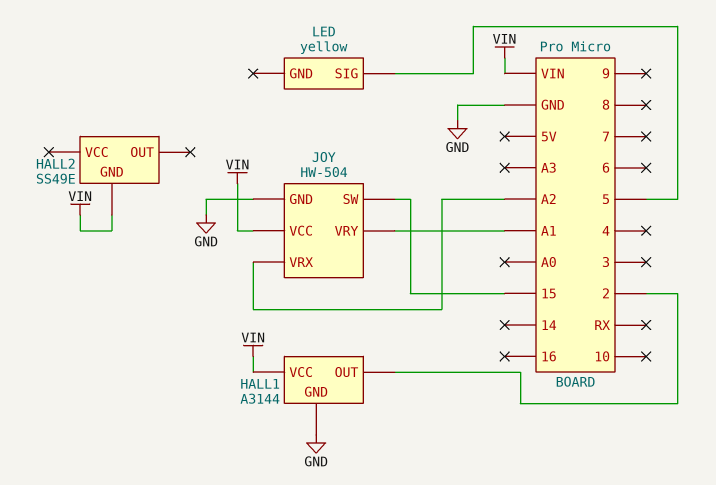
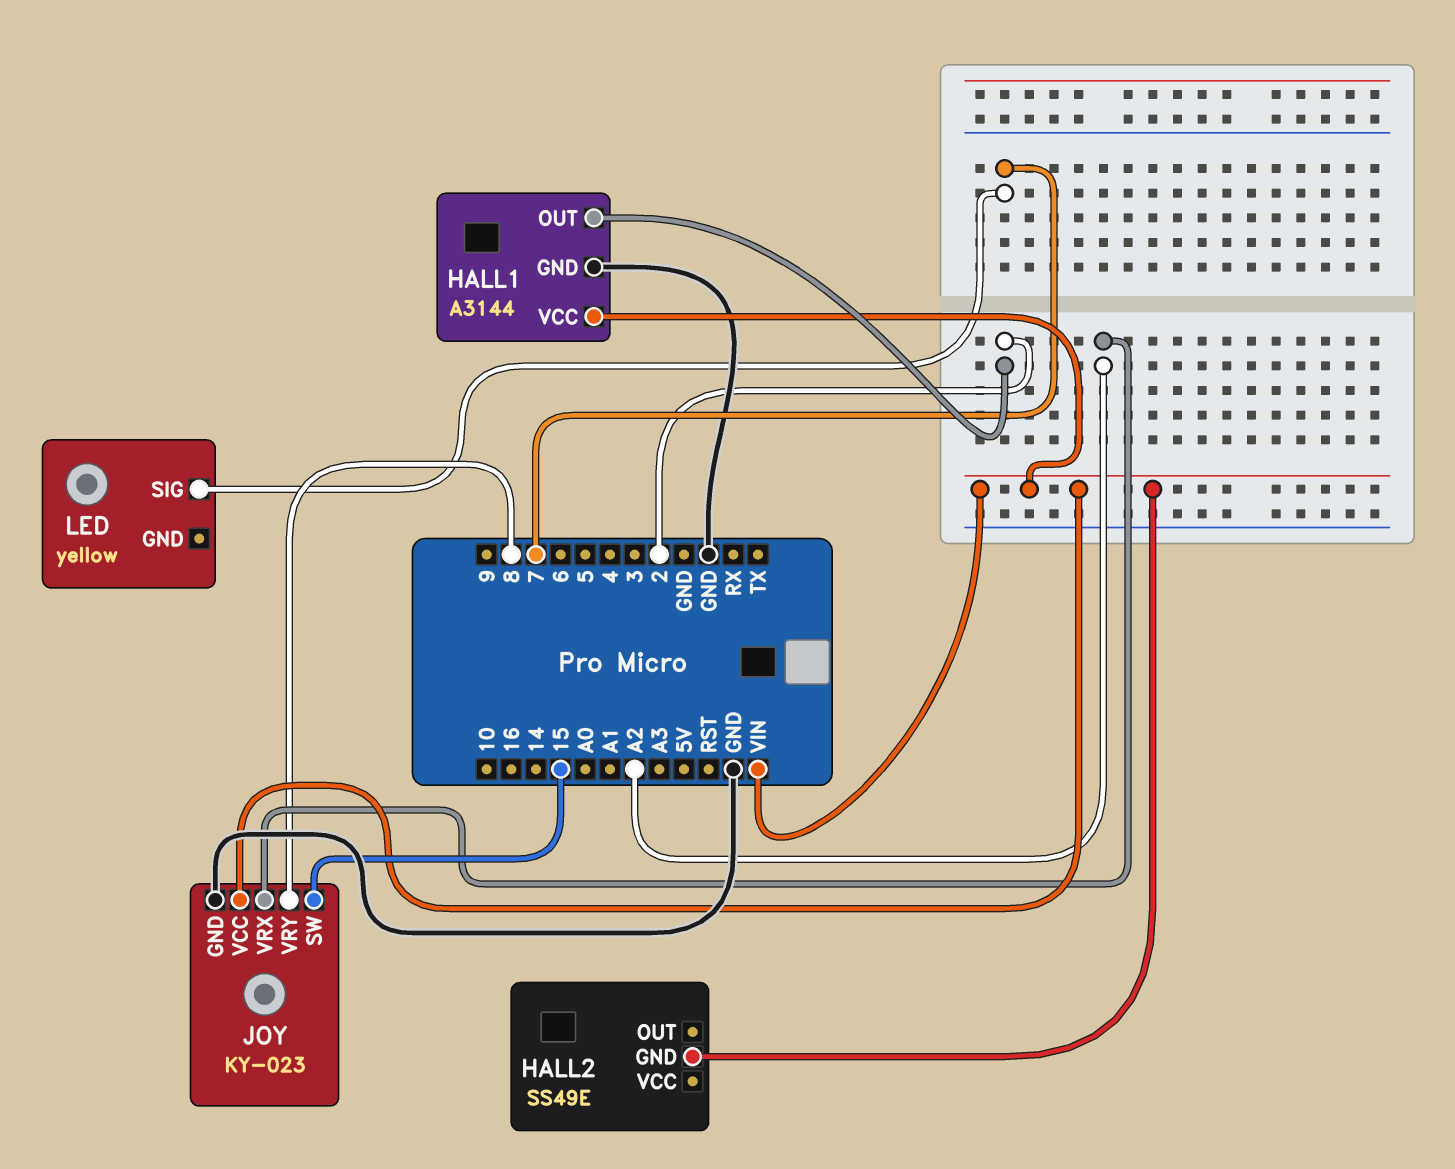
JOY: HW-504 -> KY-023
JOY pin VRY: A1 -> 8
LED pin SIG: 5 -> 7

